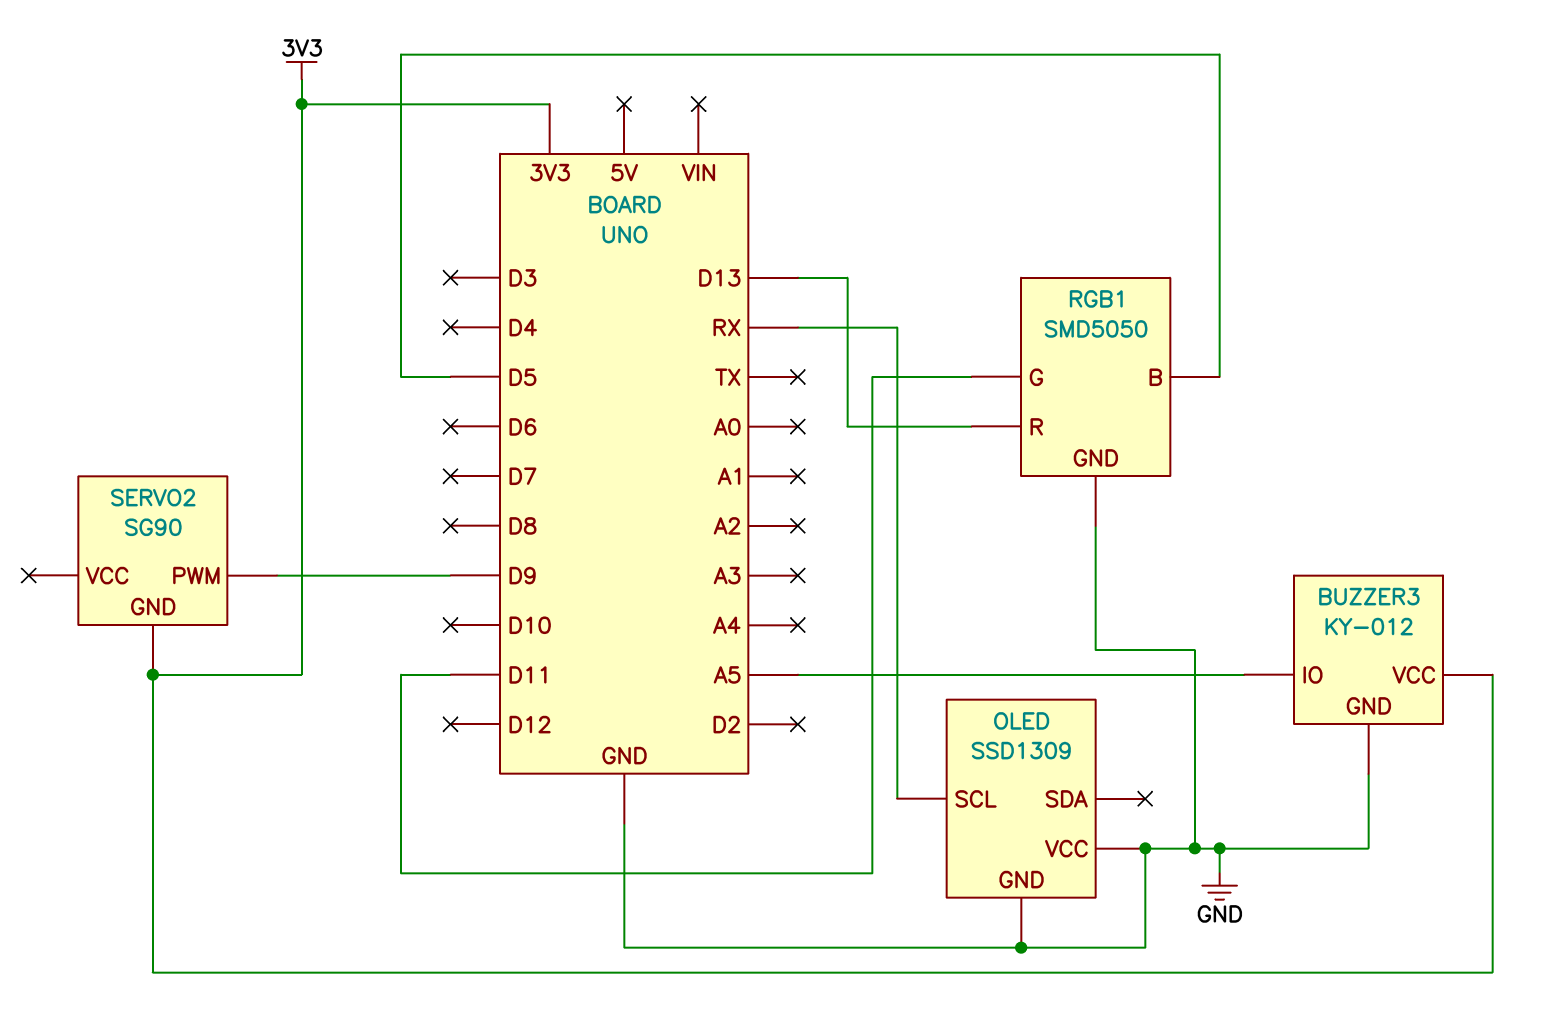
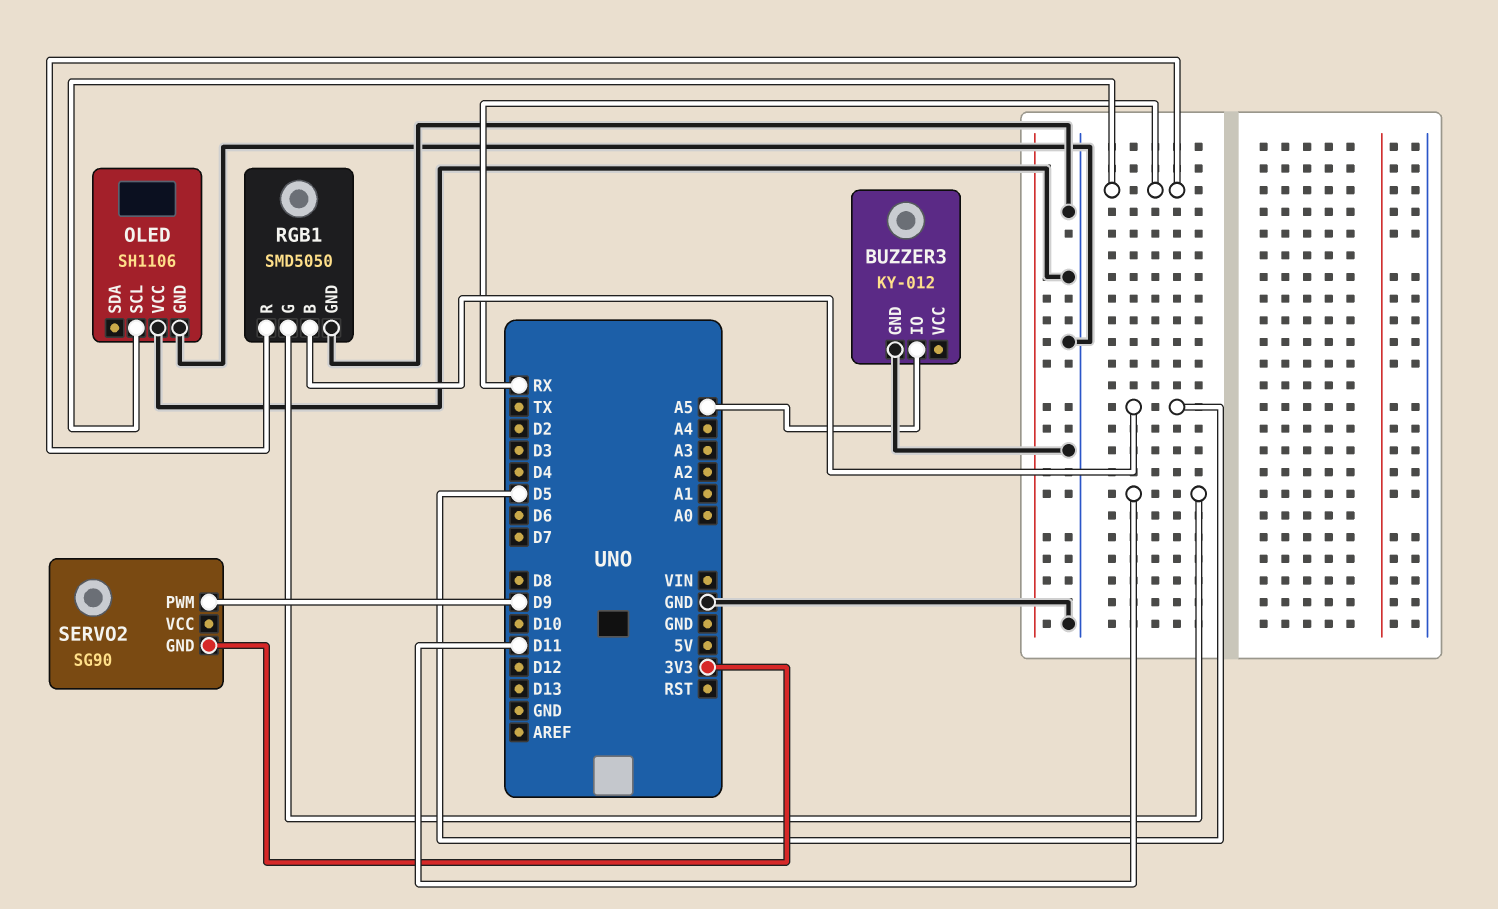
BUZZER3 pin VCC: 3V3 -> none
OLED: SSD1309 -> SH1106
RGB1 pin R: D13 -> RX

